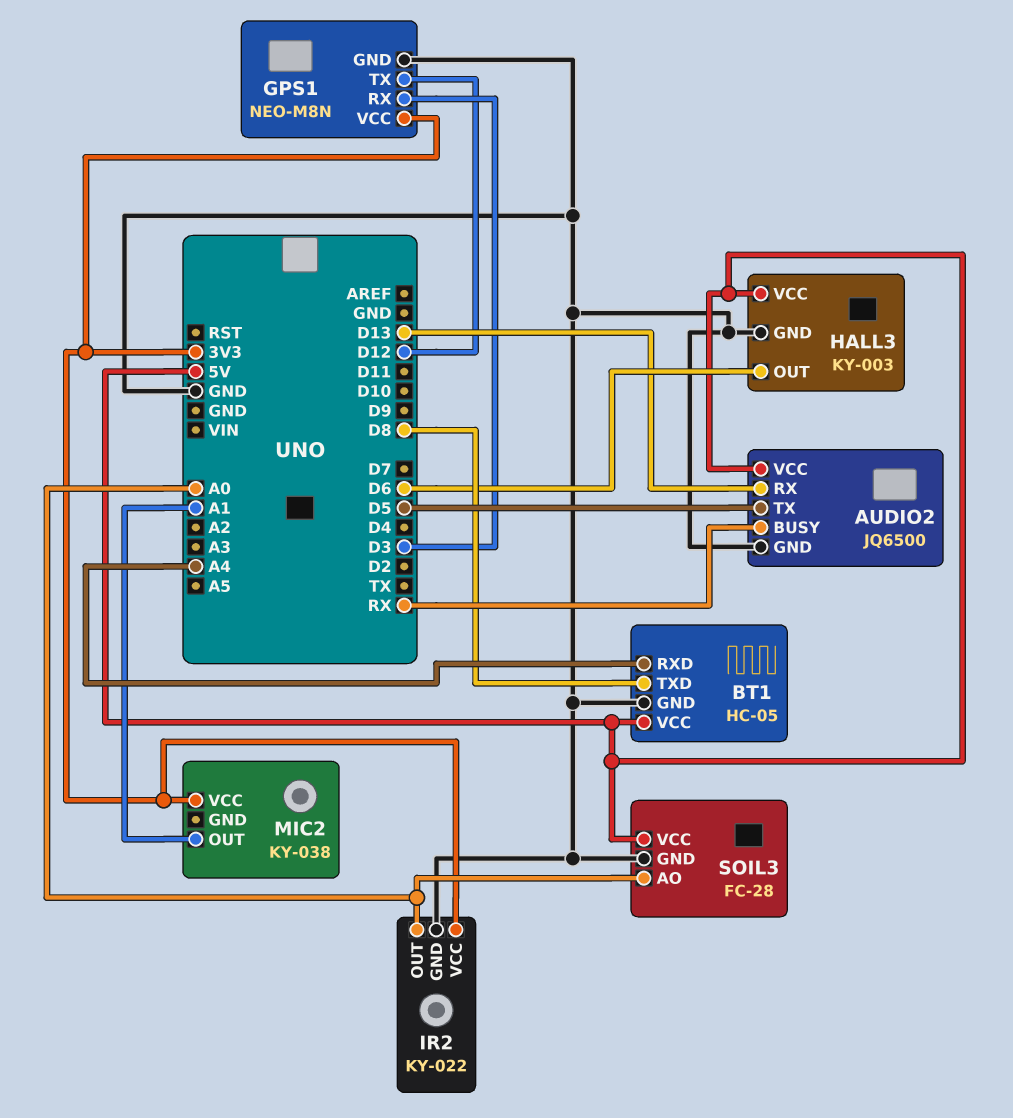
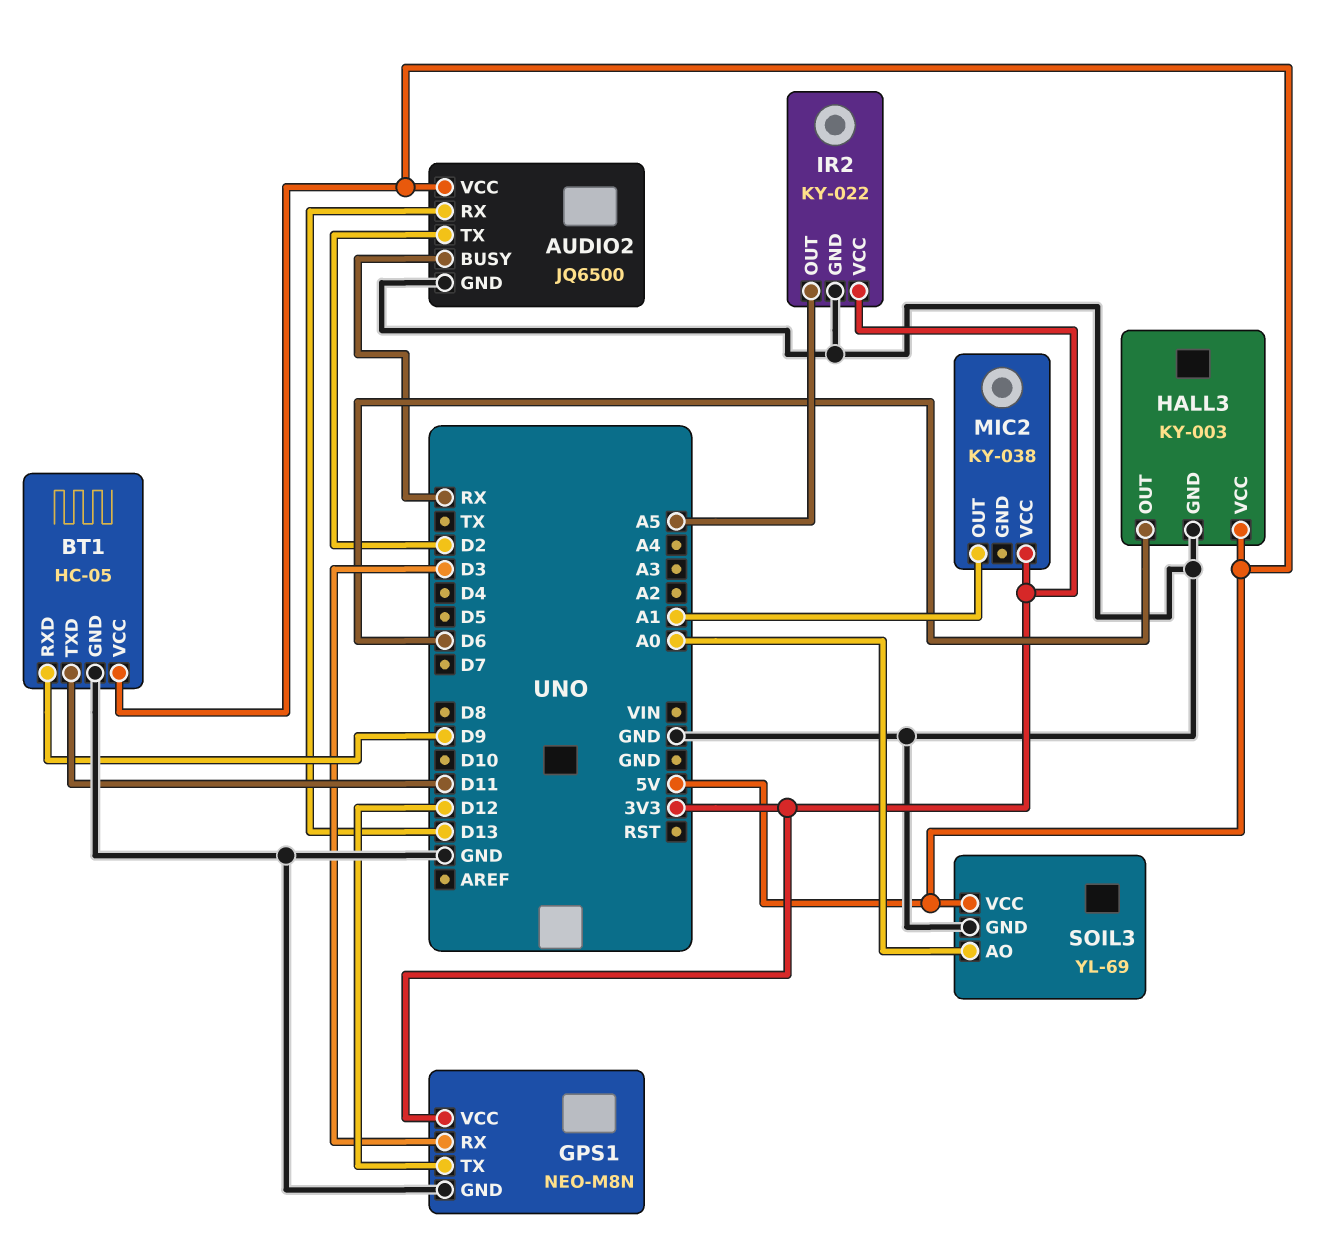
AUDIO2 pin TX: D5 -> D2
BT1 pin RXD: A4 -> D9
BT1 pin TXD: D8 -> D11
IR2 pin OUT: A0 -> A5
SOIL3: FC-28 -> YL-69

